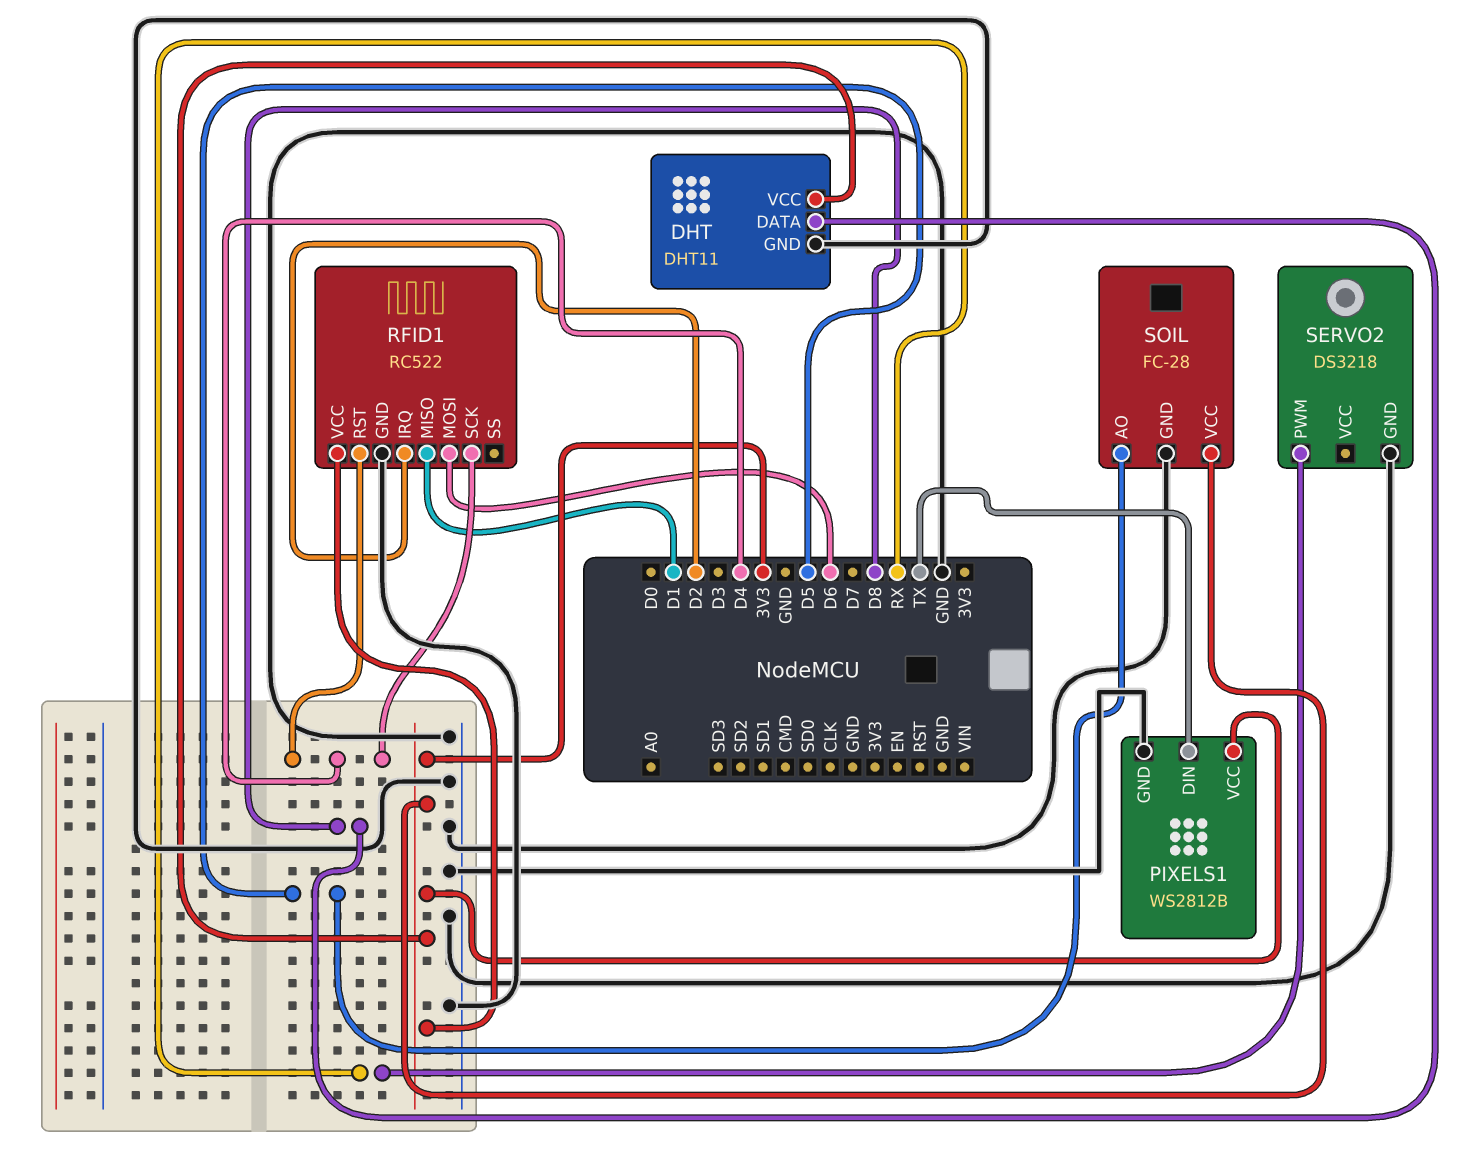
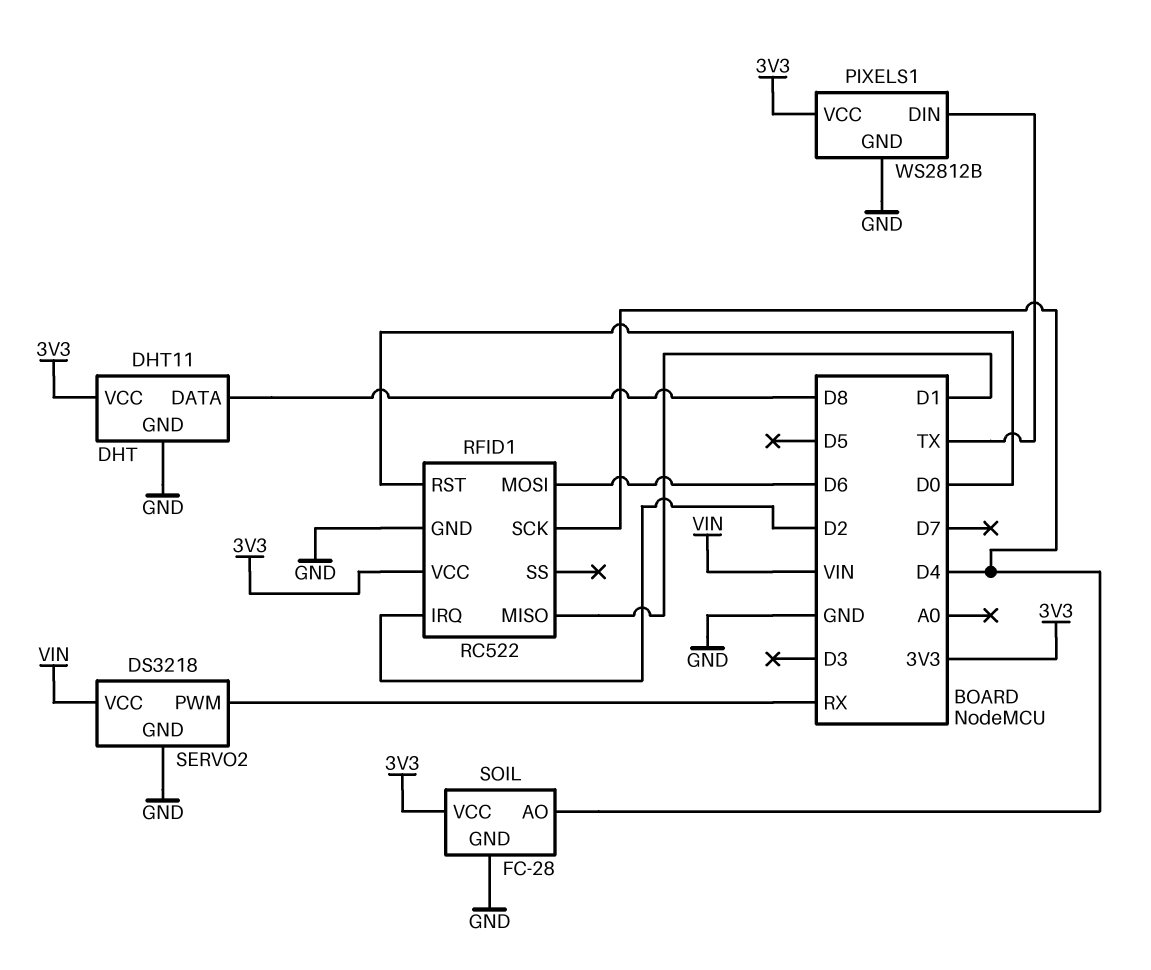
RFID1 pin RST: D4 -> D0
SERVO2 pin VCC: none -> VIN
SOIL pin AO: D5 -> D4

